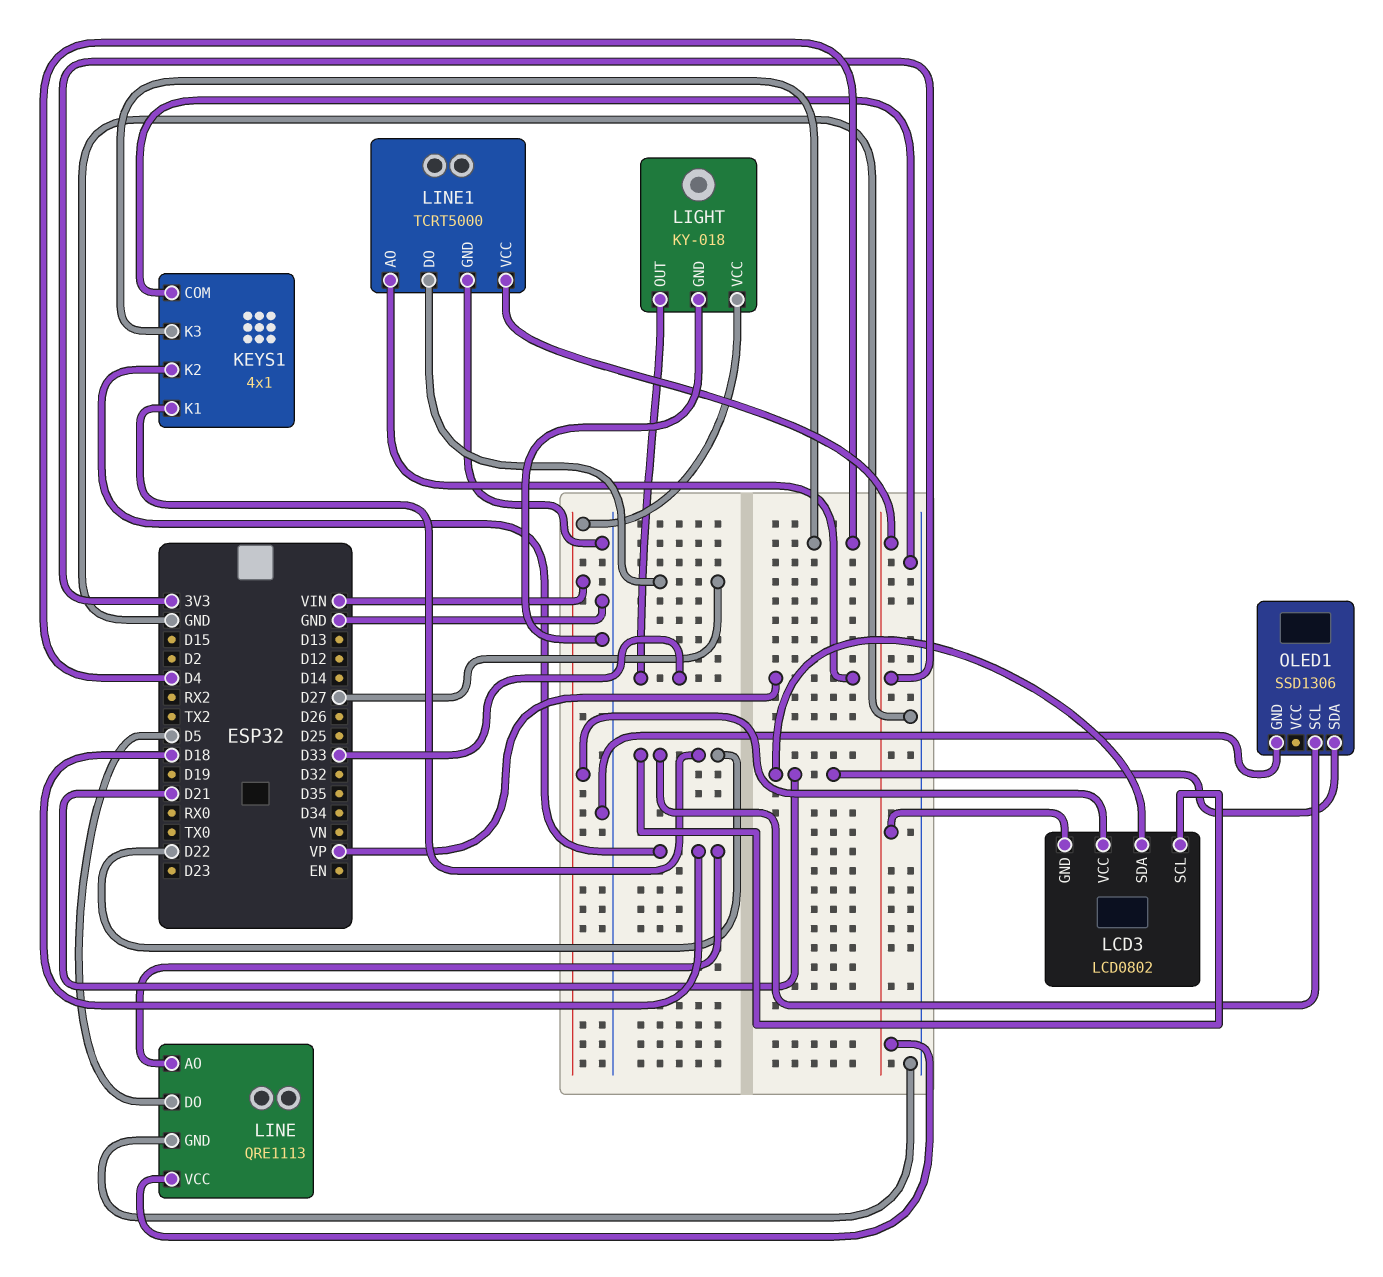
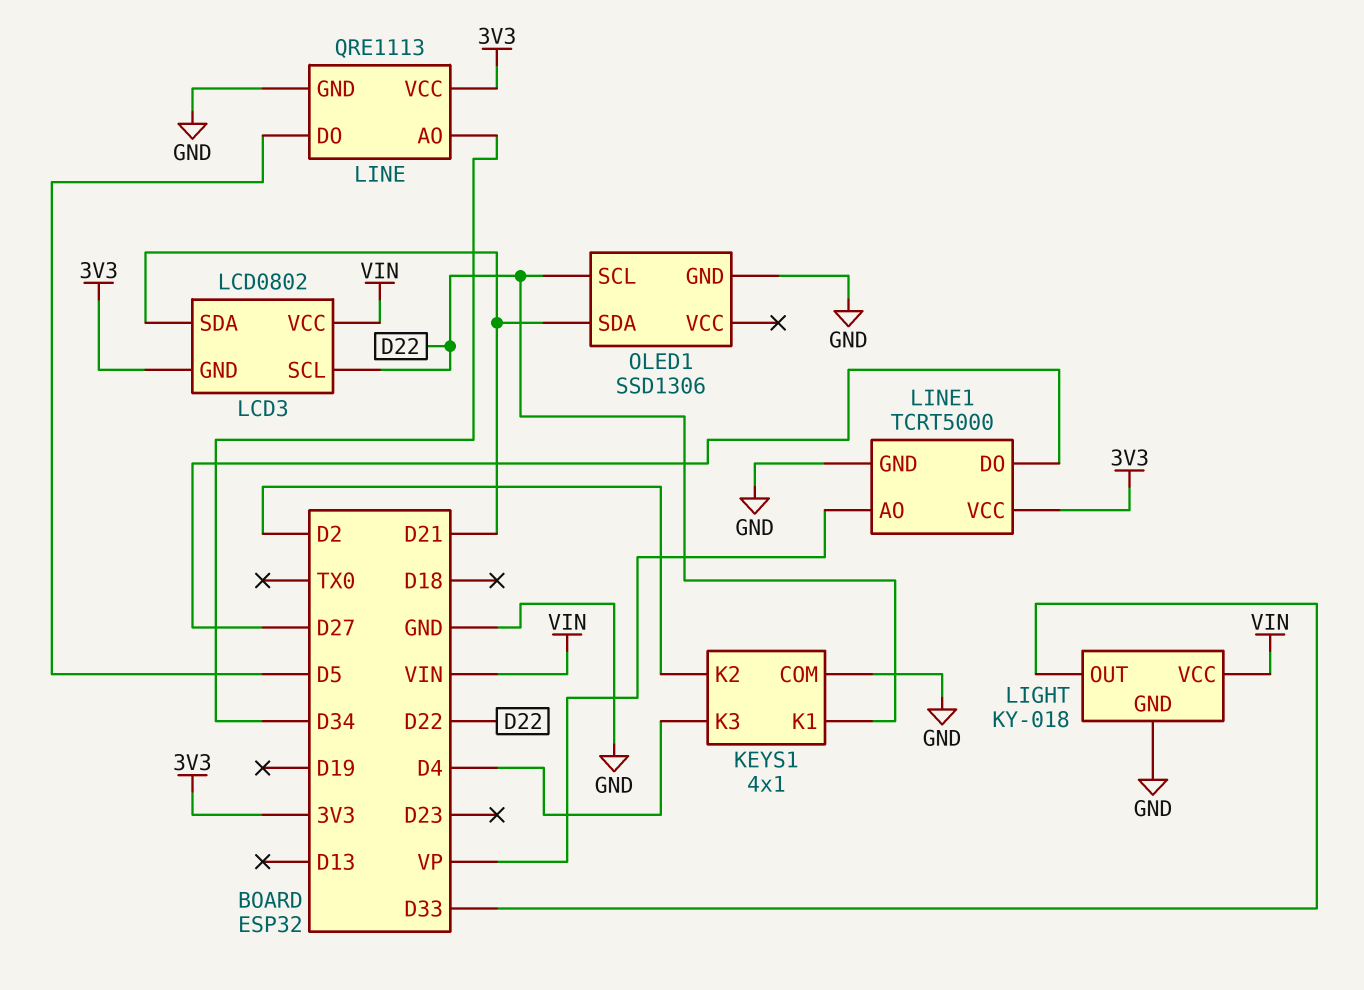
KEYS1 pin K2: D18 -> D2
LINE pin AO: D18 -> D34

